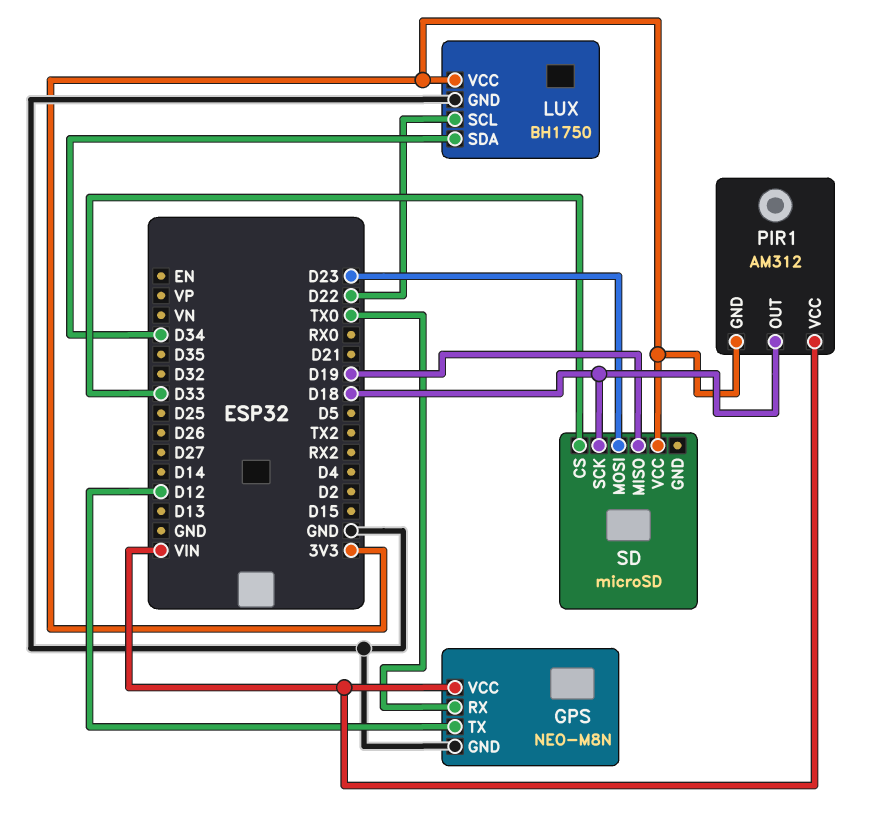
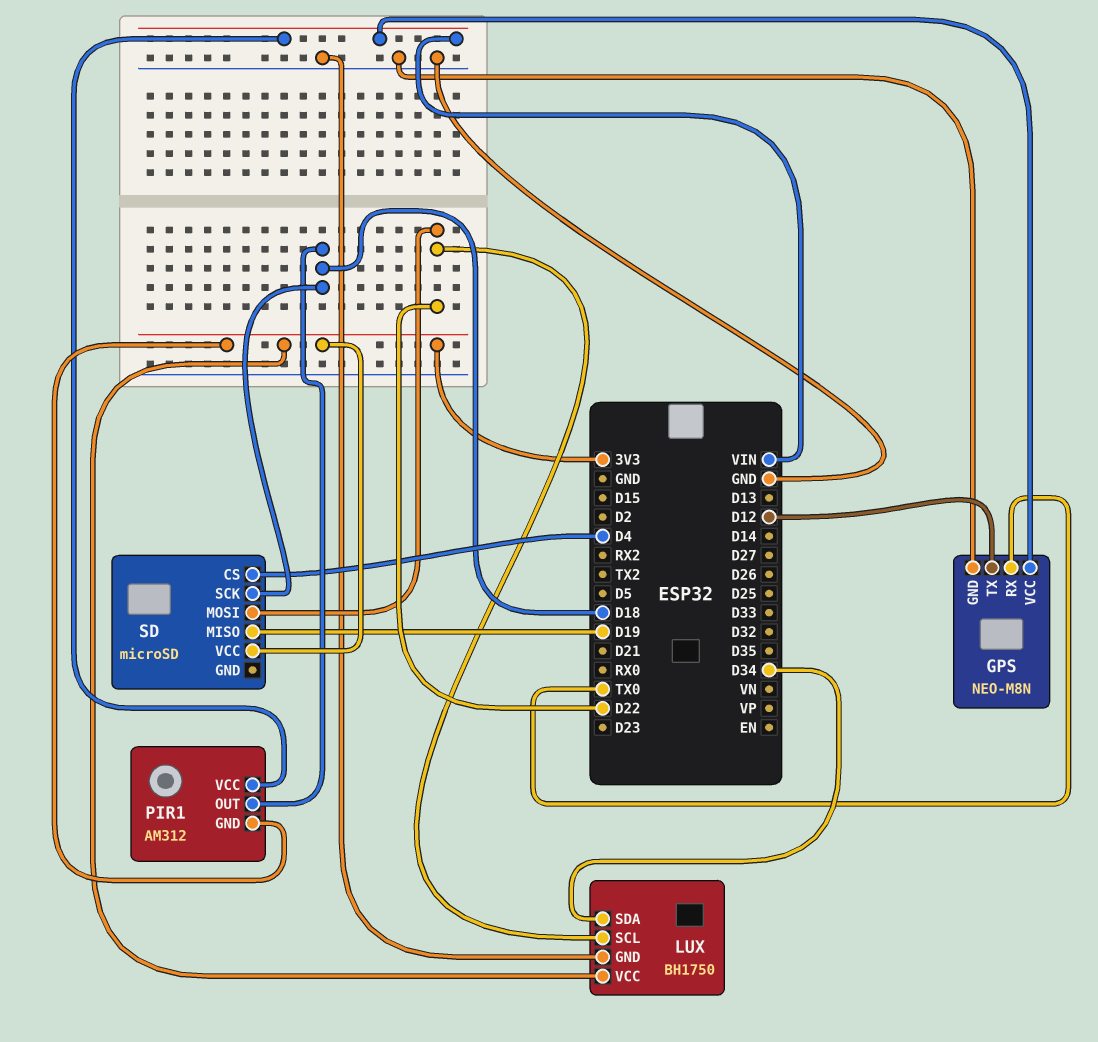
SD pin CS: D33 -> D4
SD pin MOSI: D23 -> D22

